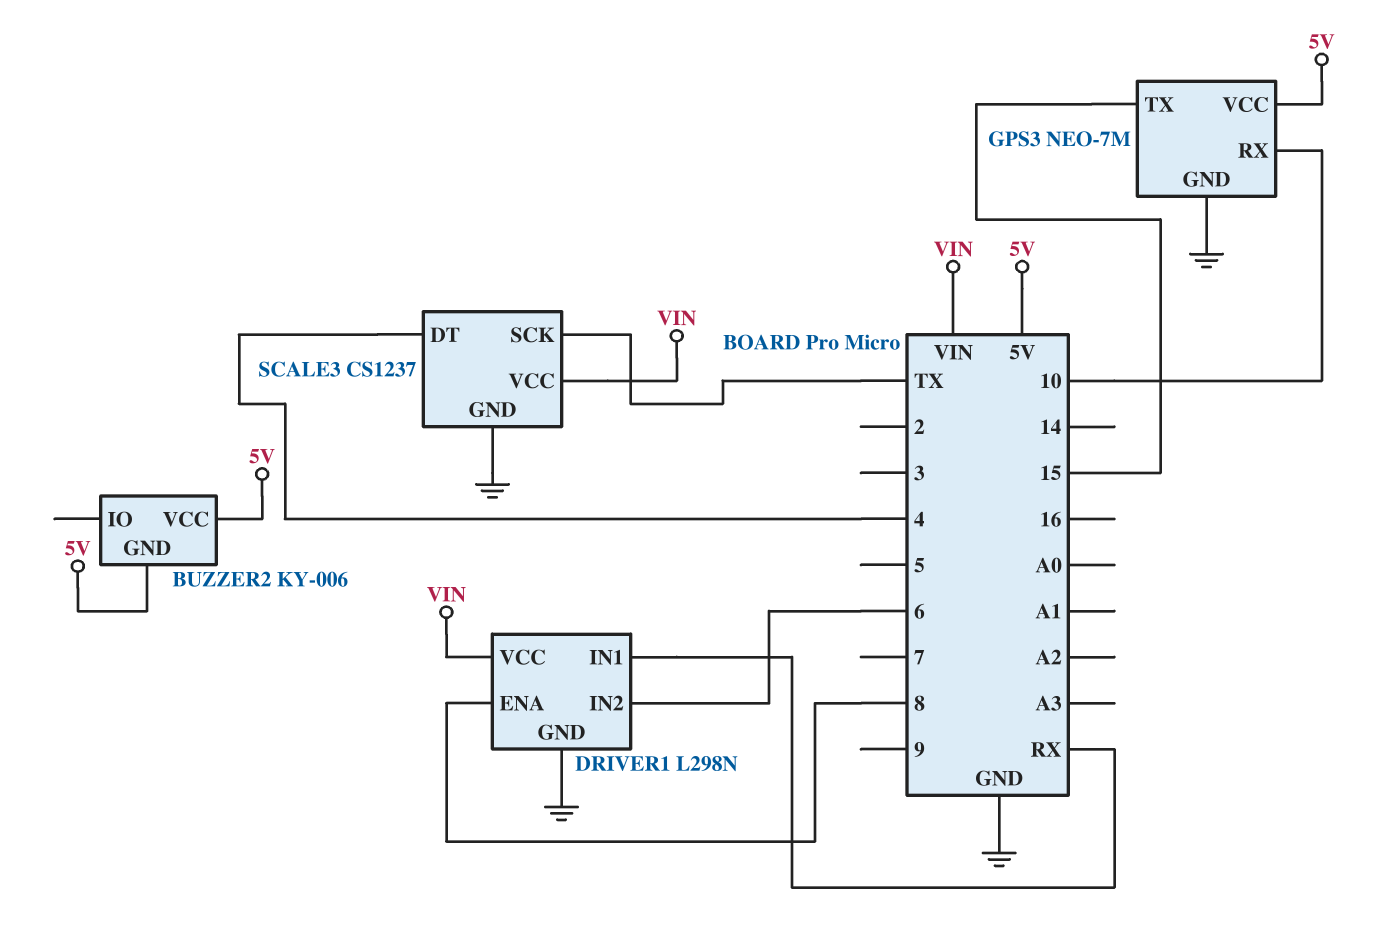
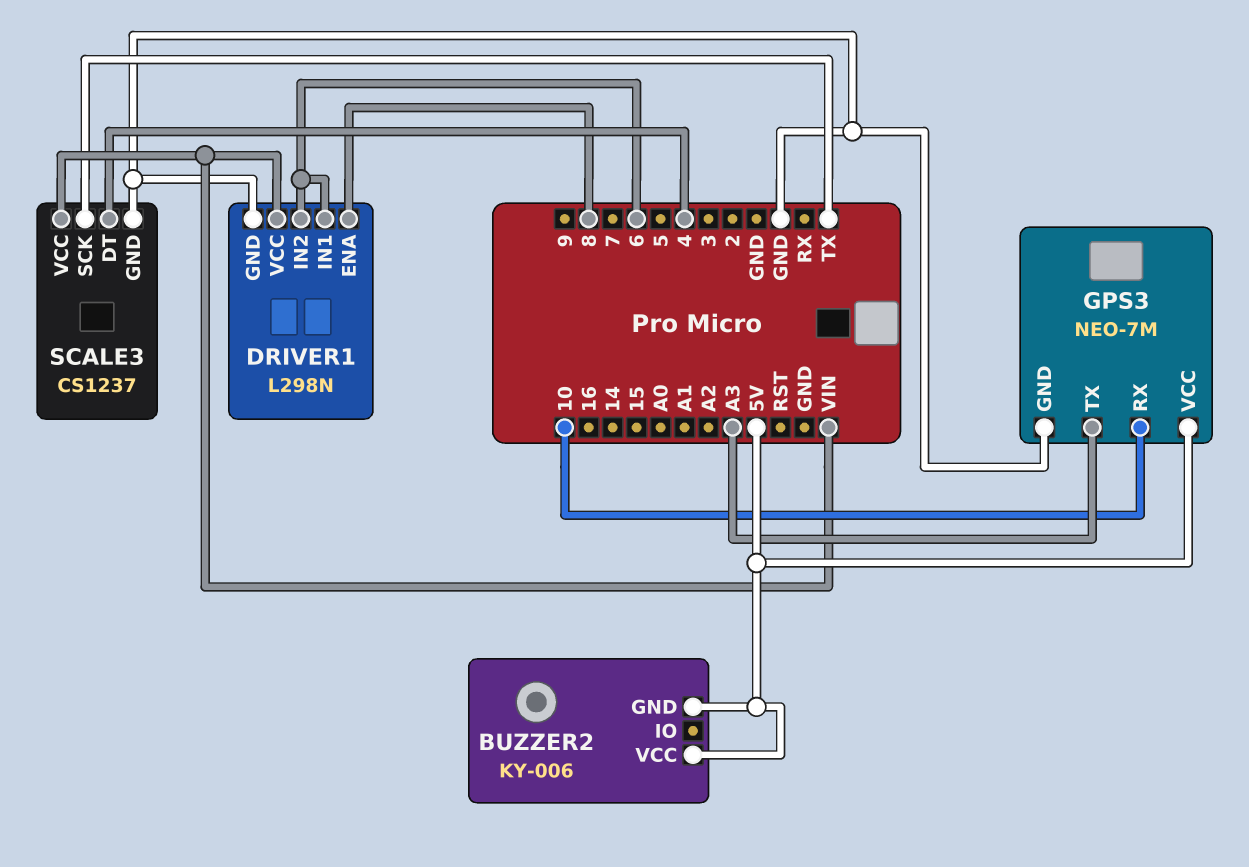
DRIVER1 pin IN1: RX -> 6
GPS3 pin TX: 15 -> A3

